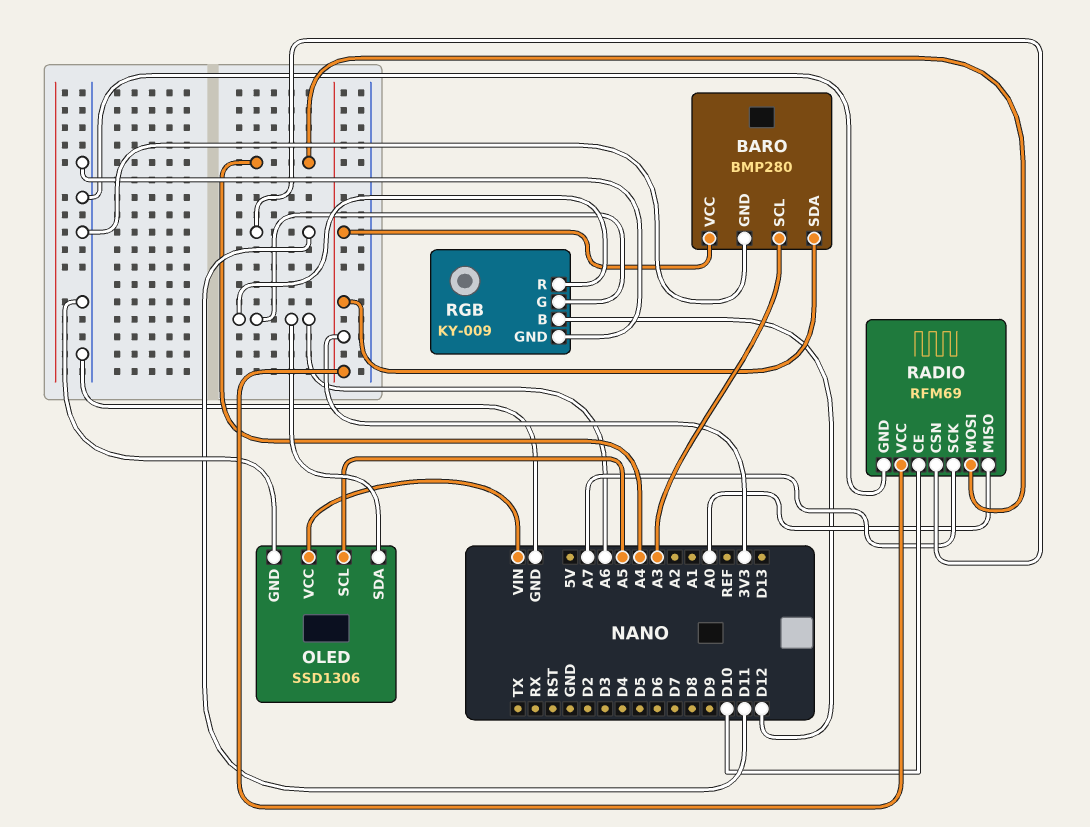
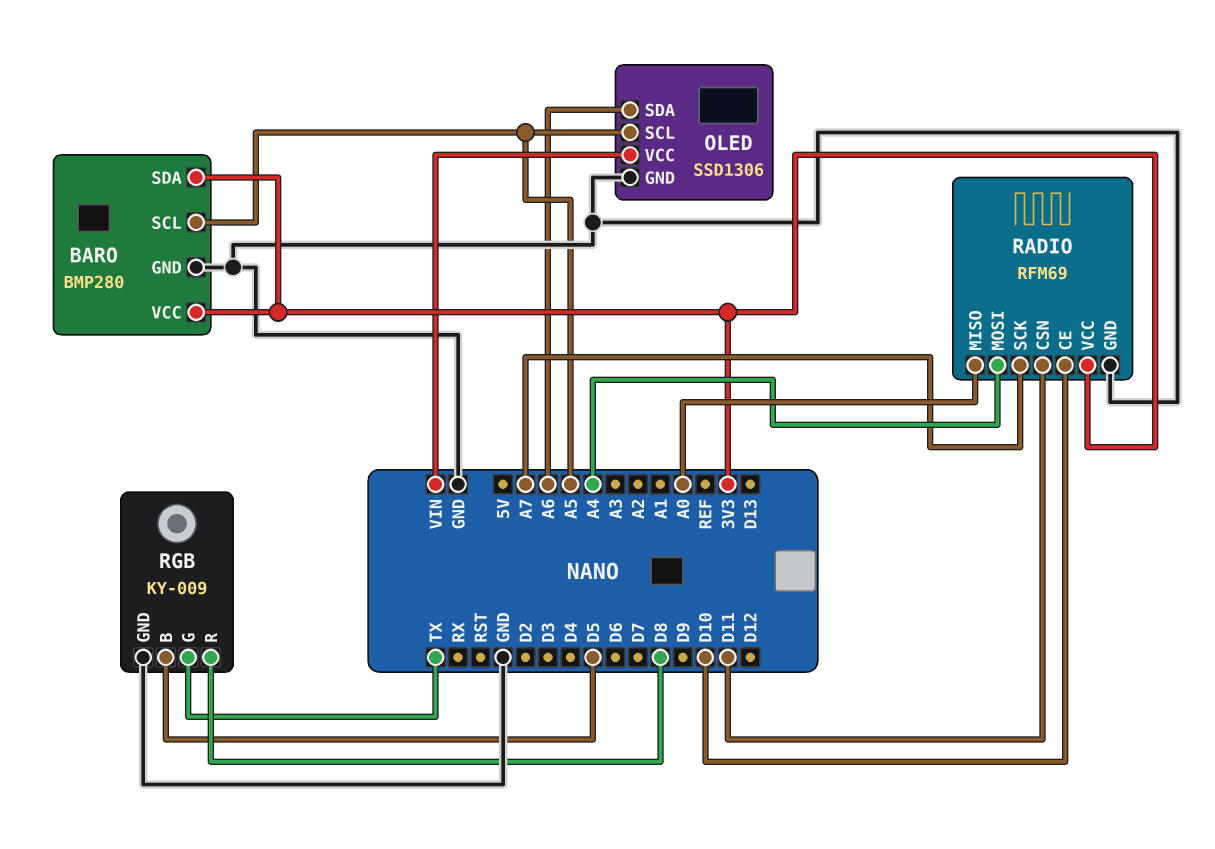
BARO pin SCL: A3 -> A5
RGB pin B: D12 -> D5
RGB pin G: A6 -> TX
RGB pin R: A6 -> D8

